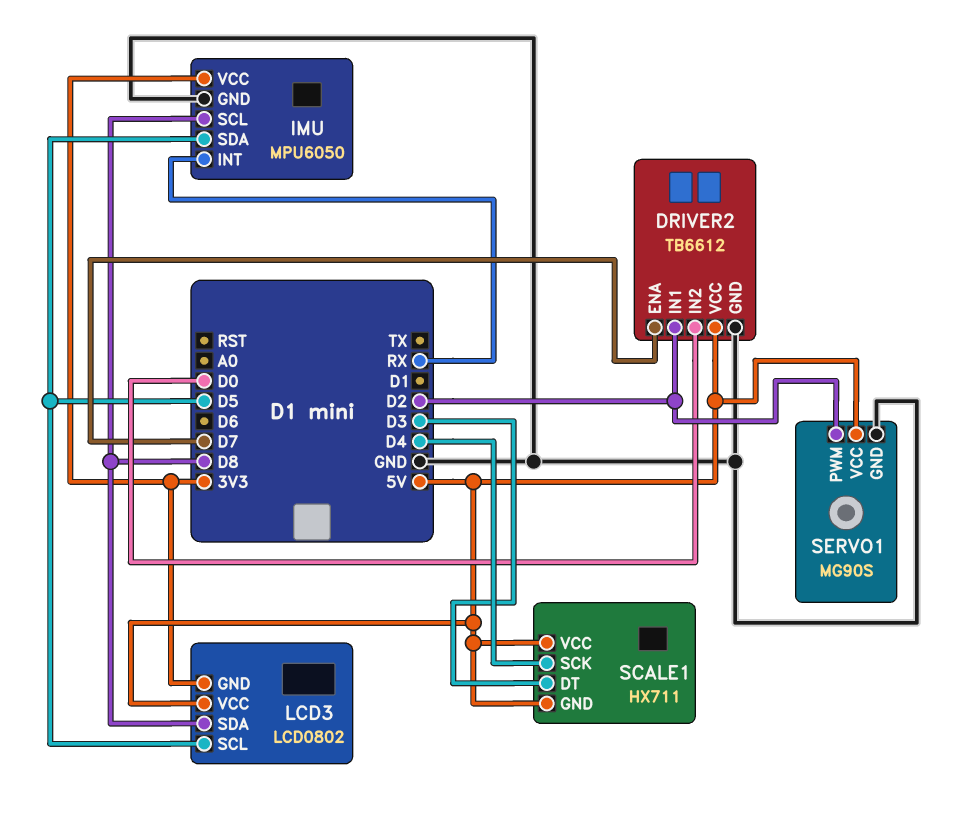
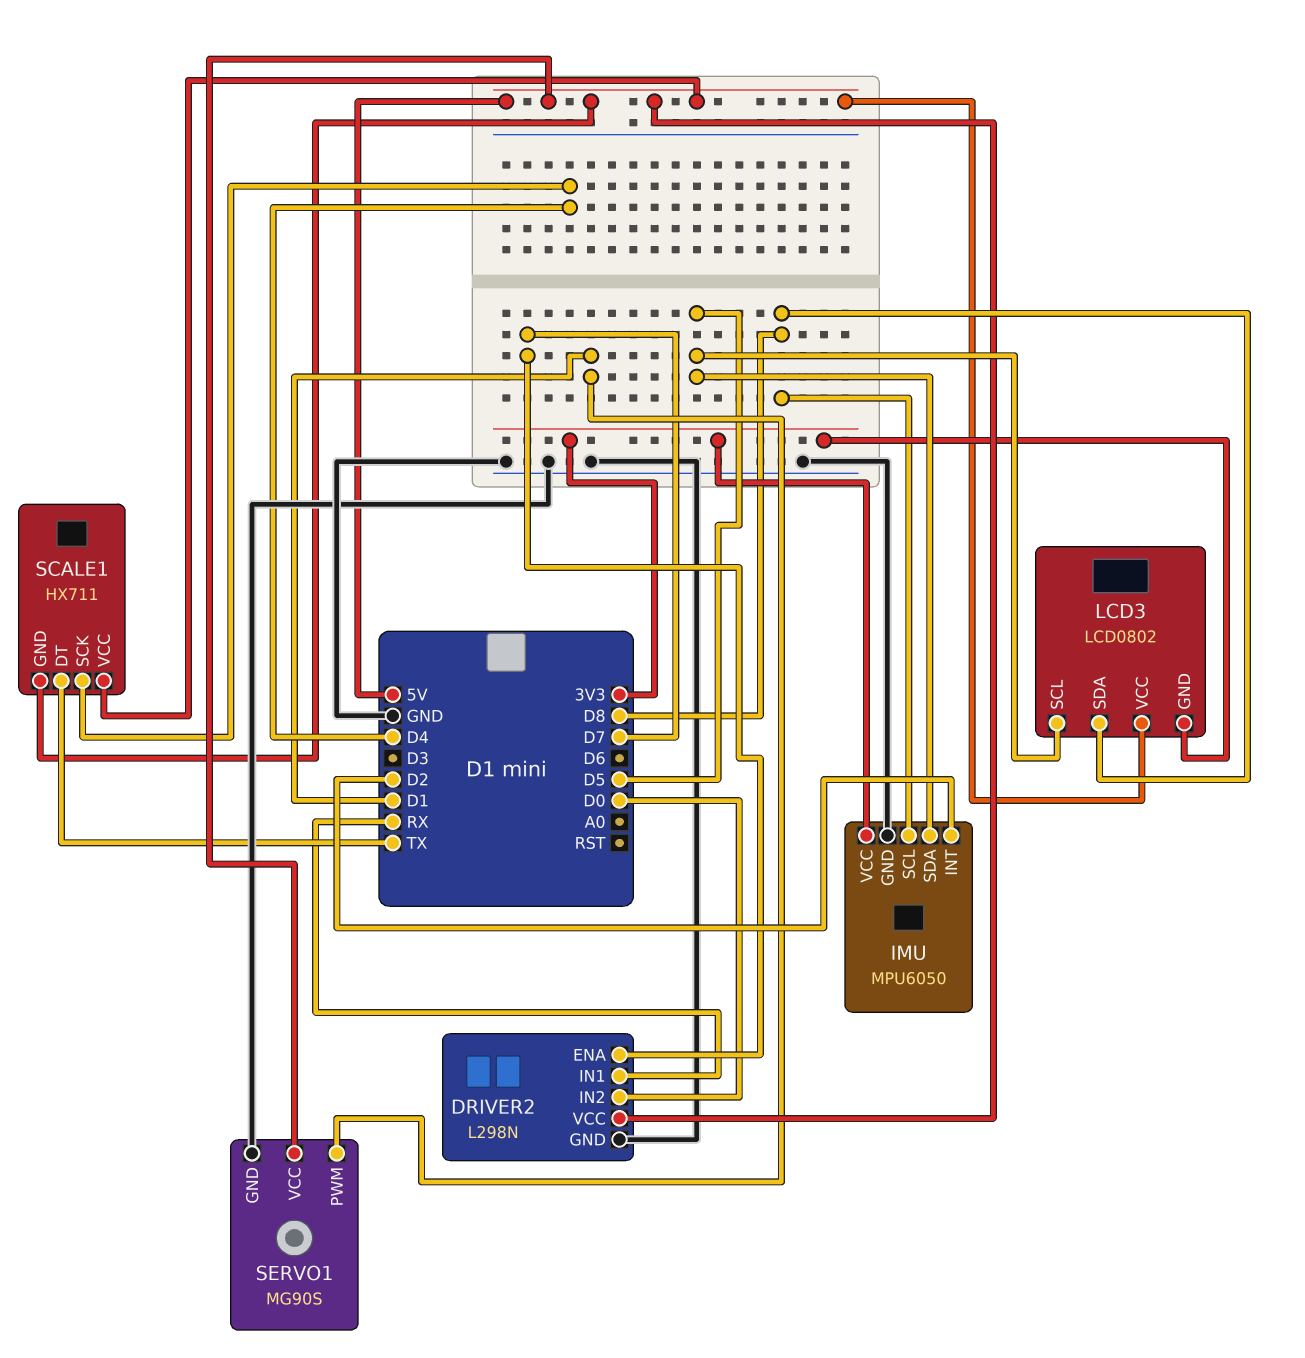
DRIVER2: TB6612 -> L298N
DRIVER2 pin IN1: D2 -> RX
IMU pin INT: RX -> D2
SCALE1 pin DT: D3 -> TX
SERVO1 pin PWM: D2 -> D1

